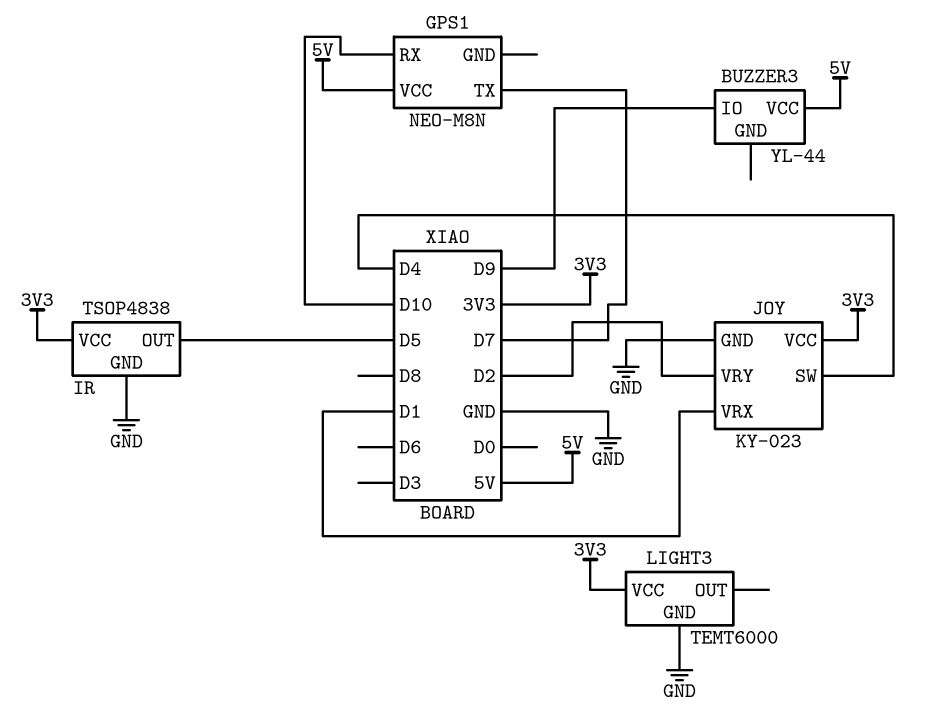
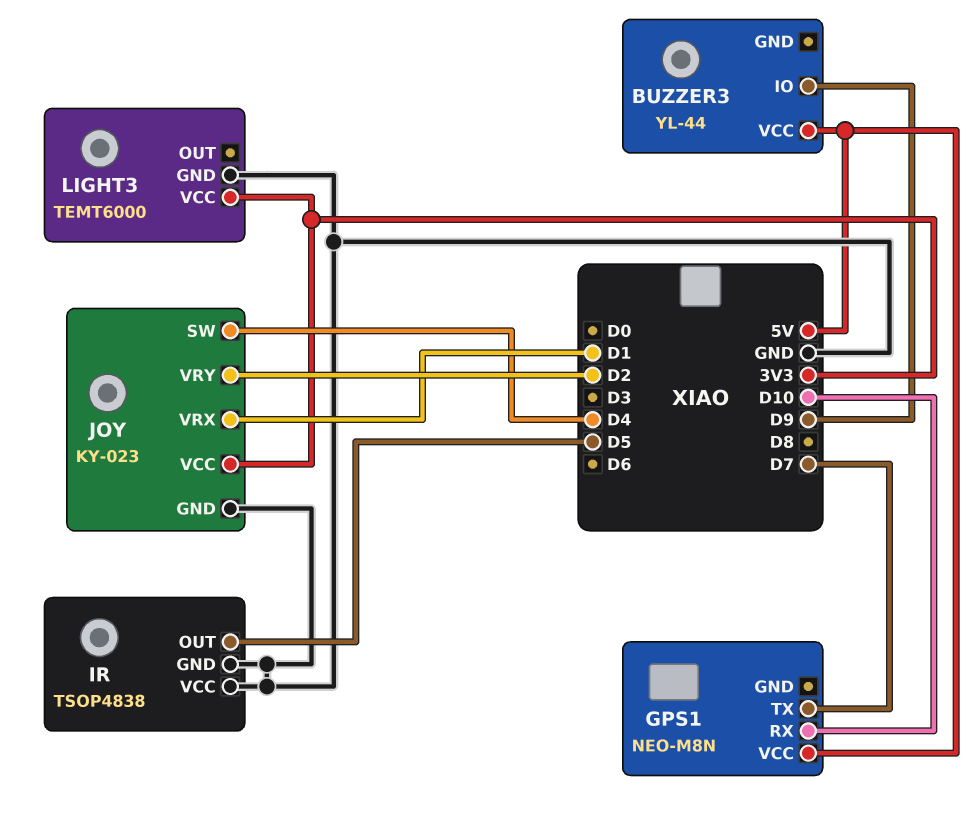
IR pin VCC: 3V3 -> GND

